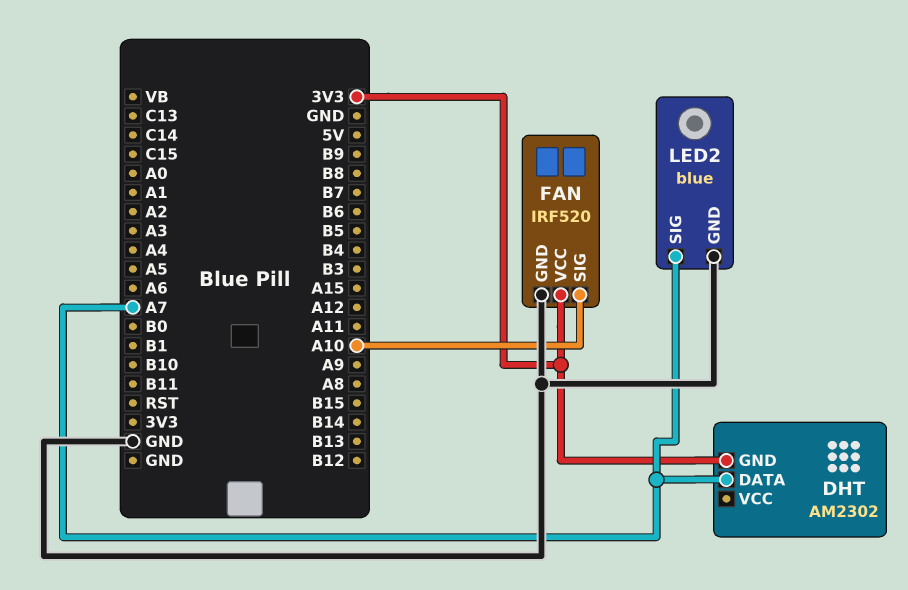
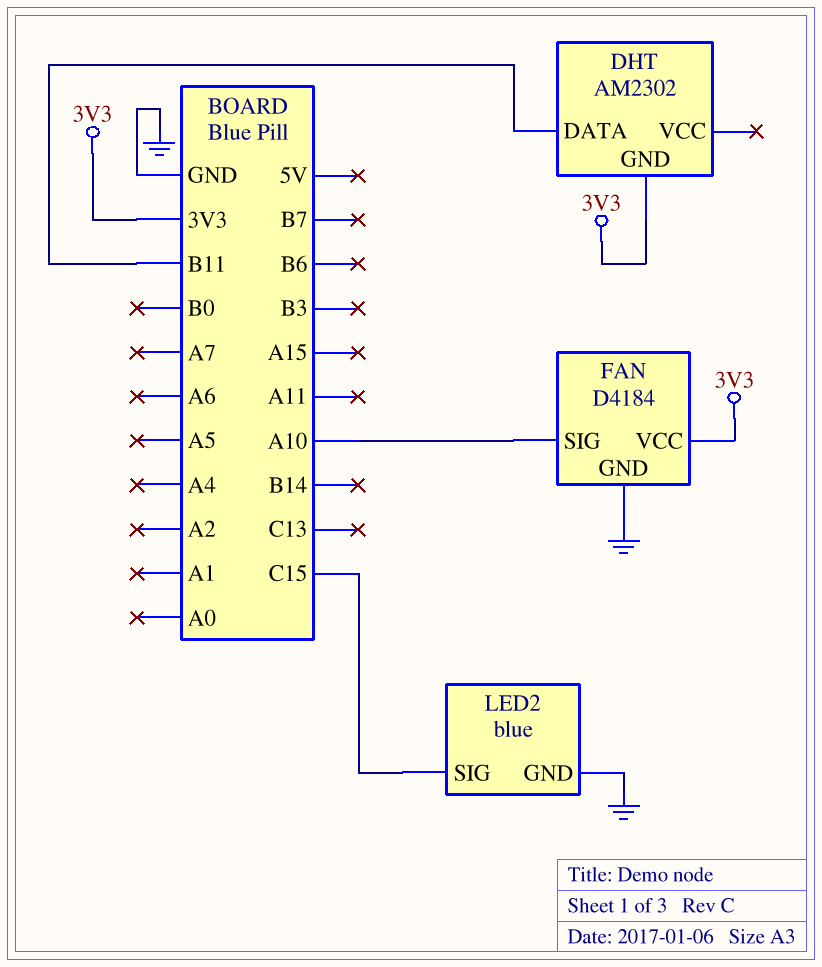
DHT pin DATA: A7 -> B11
FAN: IRF520 -> D4184
LED2 pin SIG: A7 -> C15

